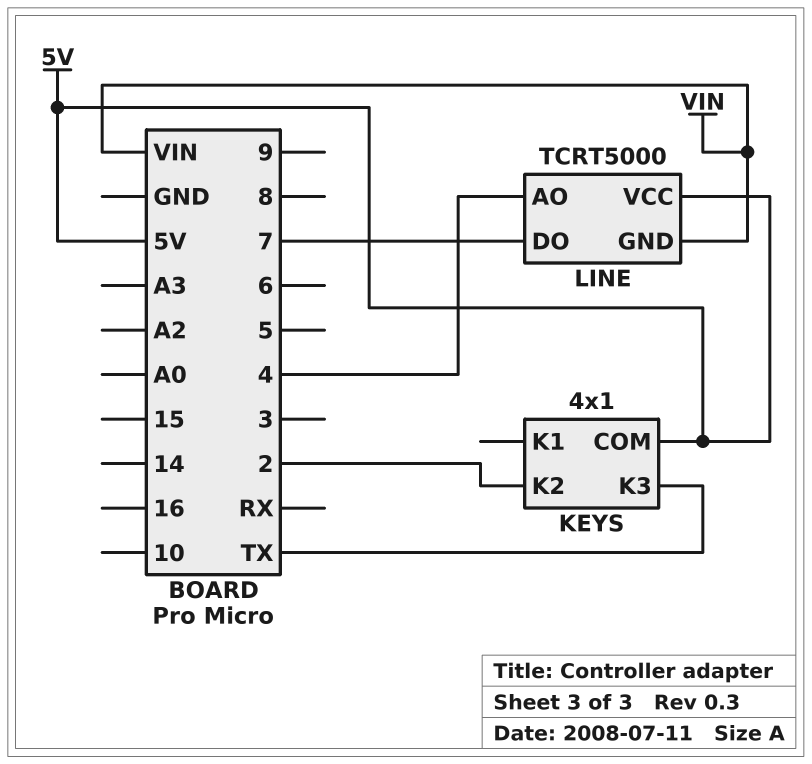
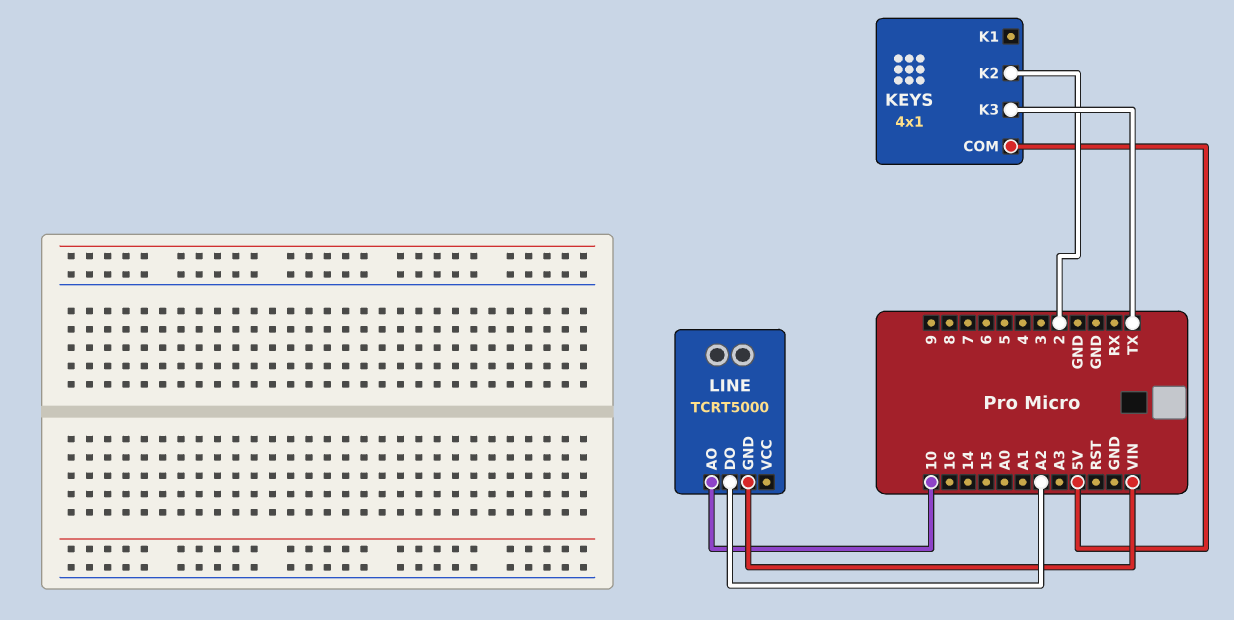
LINE pin AO: 4 -> 10
LINE pin DO: 7 -> A2
LINE pin VCC: 5V -> none

